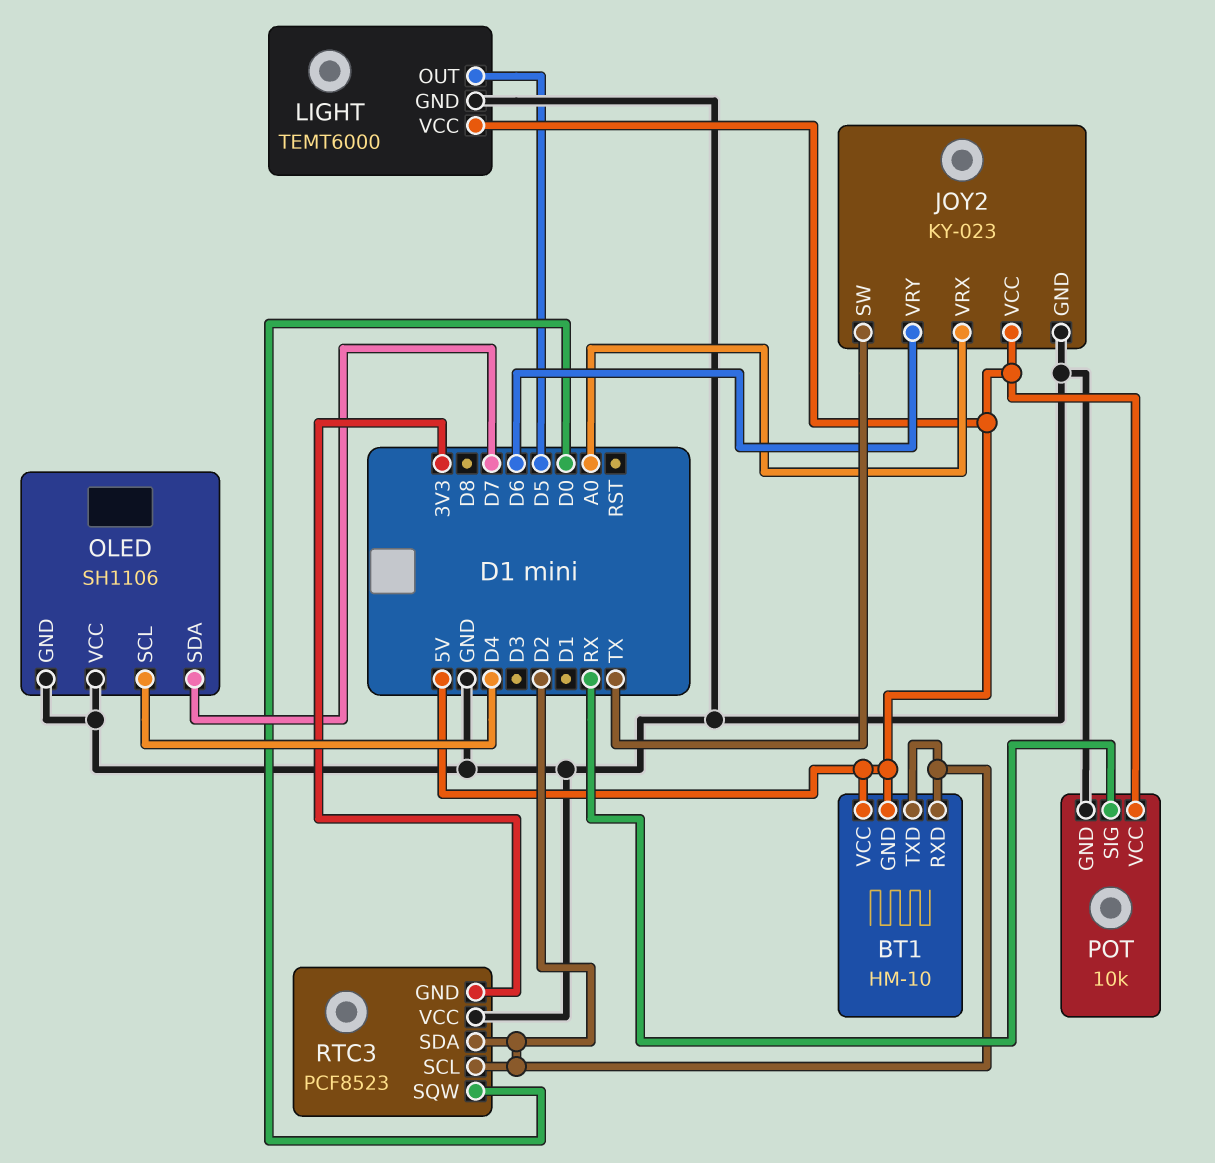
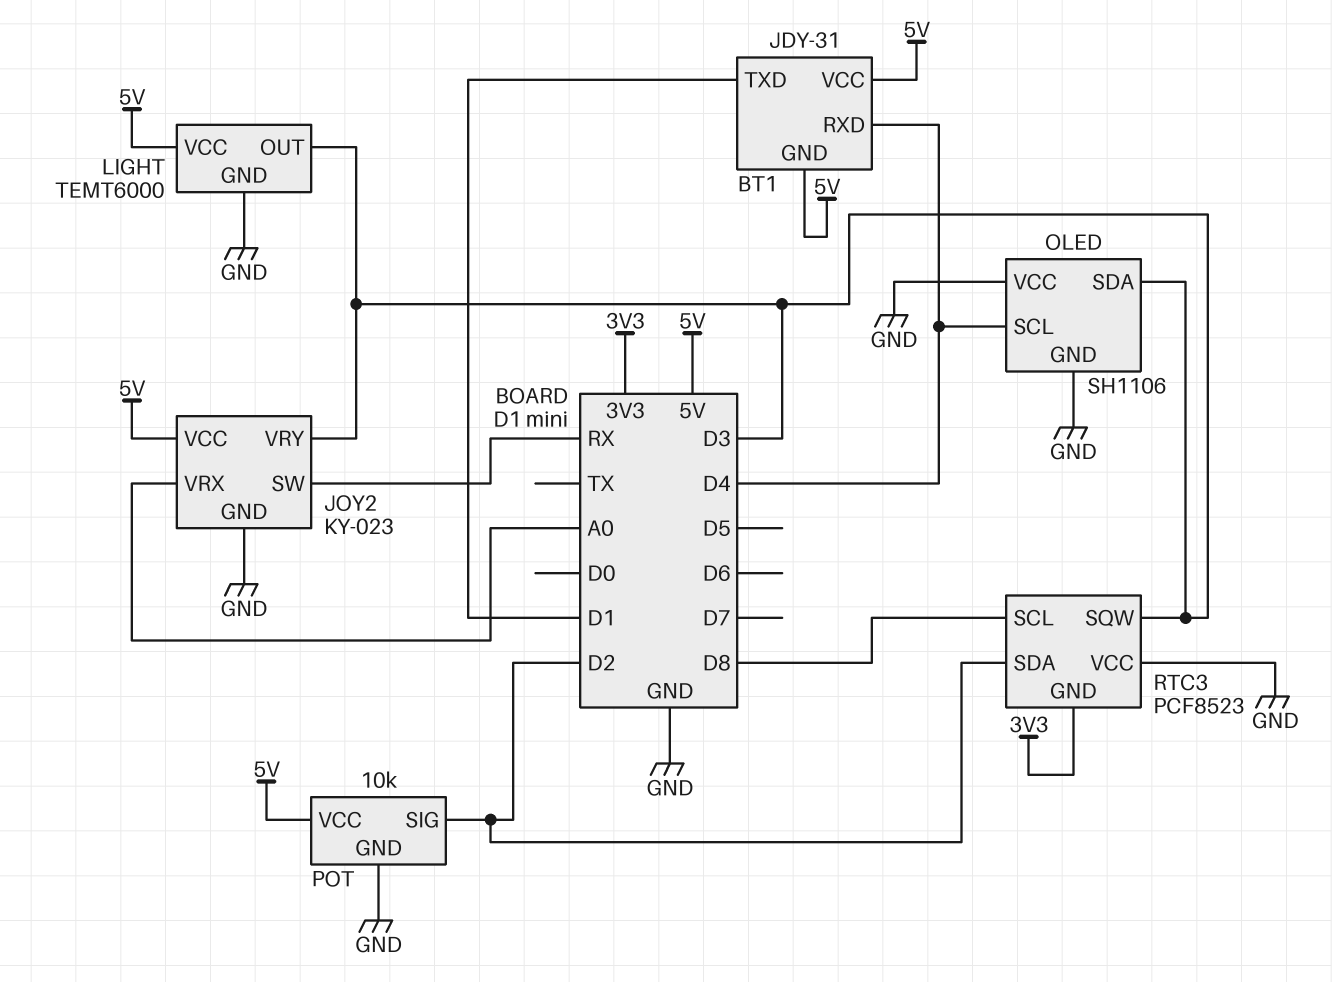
BT1: HM-10 -> JDY-31
BT1 pin RXD: D2 -> D4
BT1 pin TXD: D2 -> D1
JOY2 pin SW: TX -> RX
JOY2 pin VRY: D6 -> D3
LIGHT pin OUT: D5 -> D3
OLED pin SDA: D7 -> D3
POT pin SIG: RX -> D2
RTC3 pin SCL: D2 -> D8
RTC3 pin SQW: D0 -> D3

